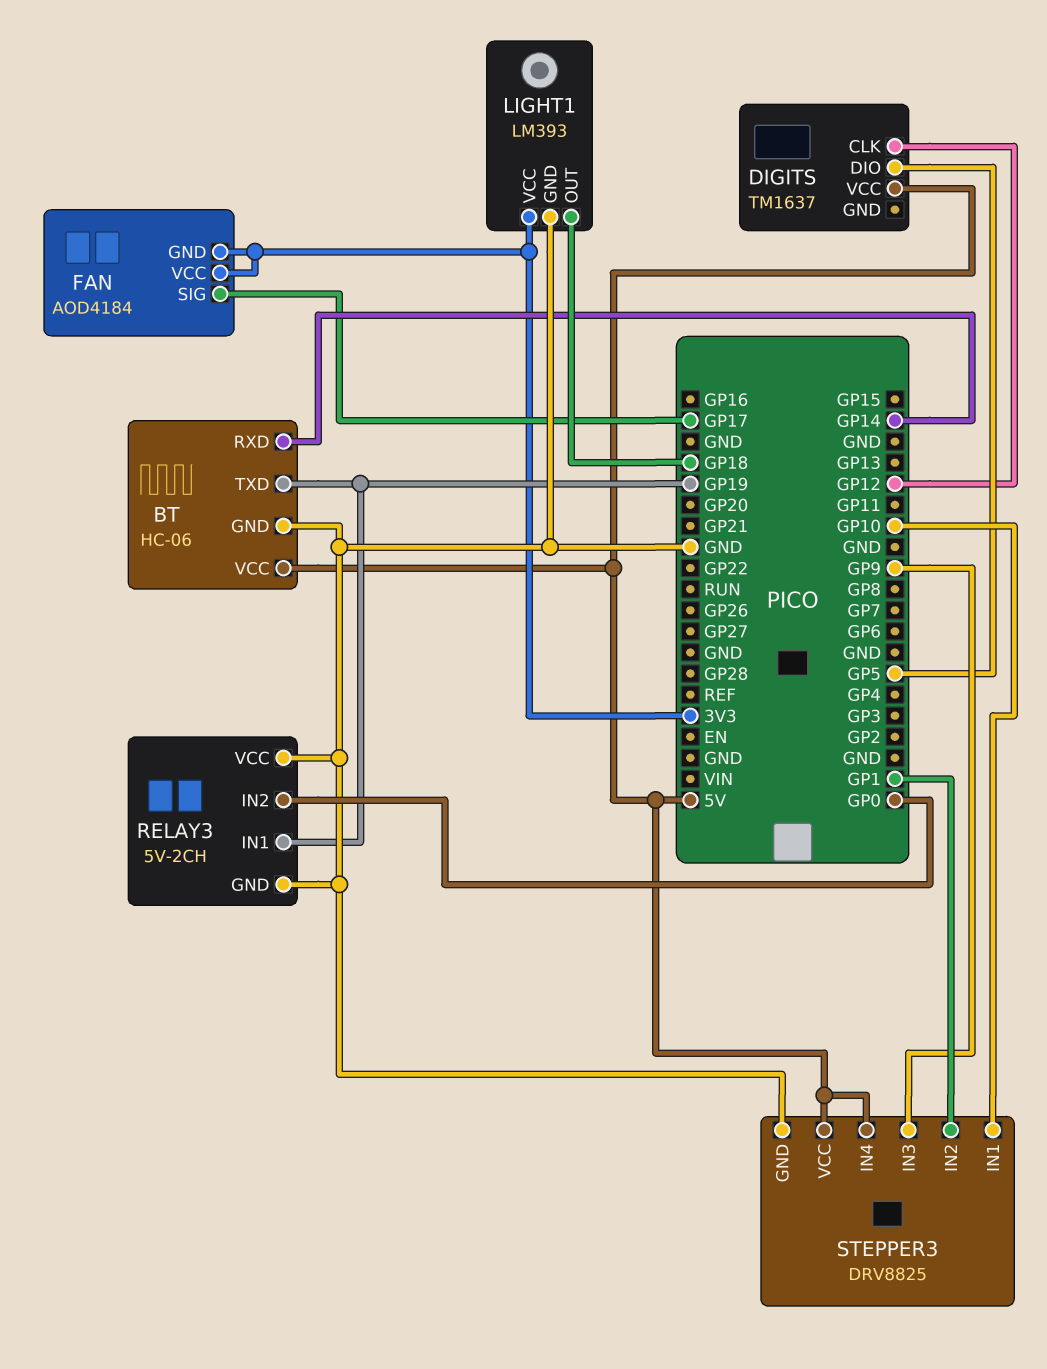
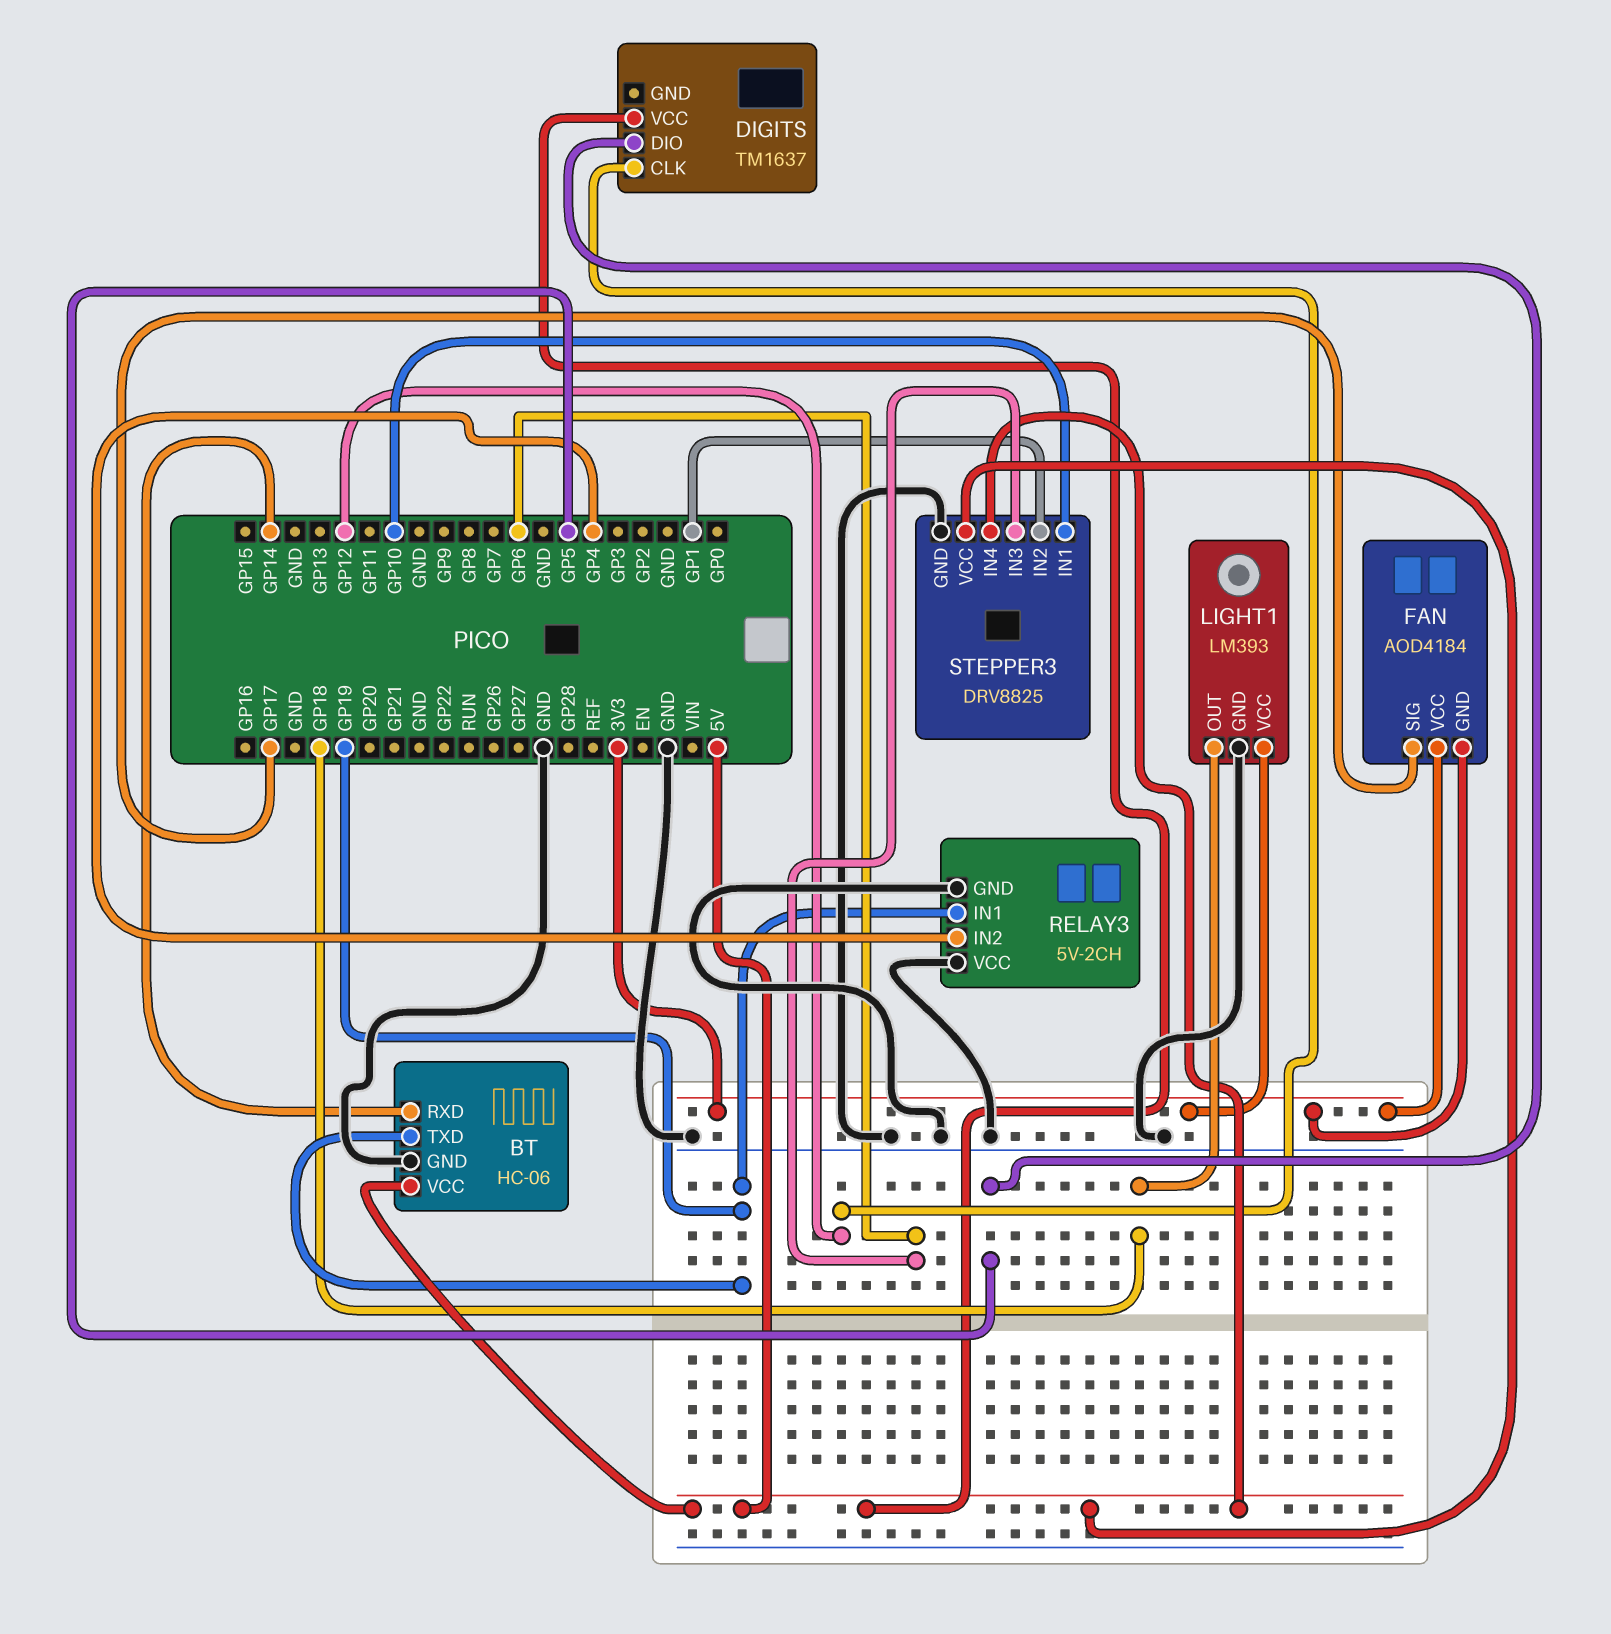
RELAY3 pin IN2: GP0 -> GP4
STEPPER3 pin IN3: GP9 -> GP6

